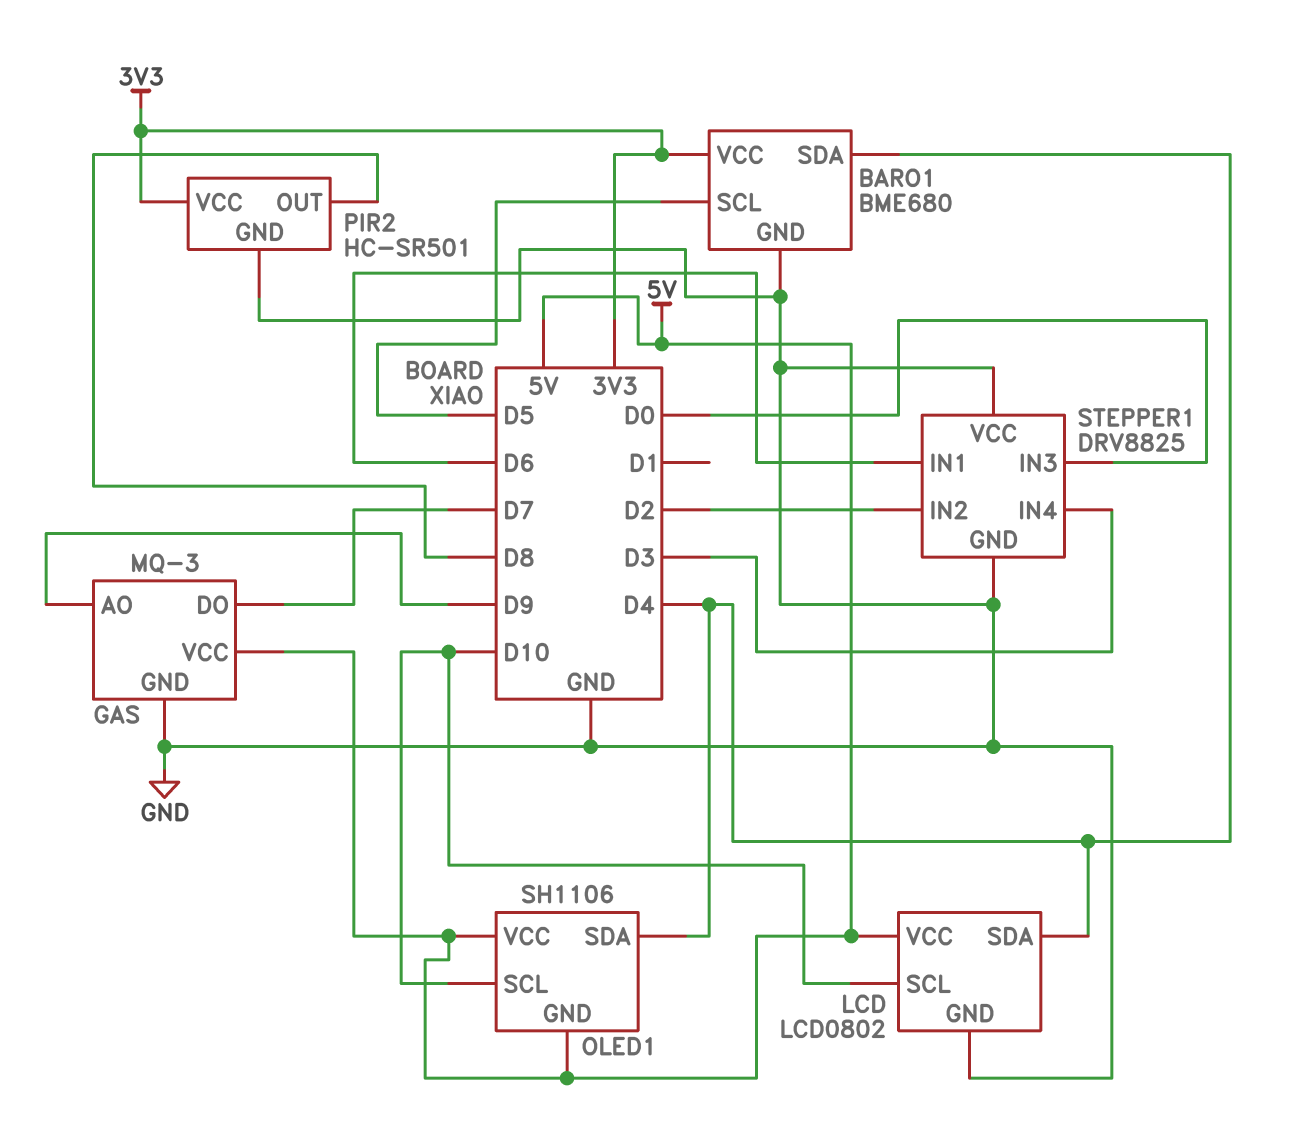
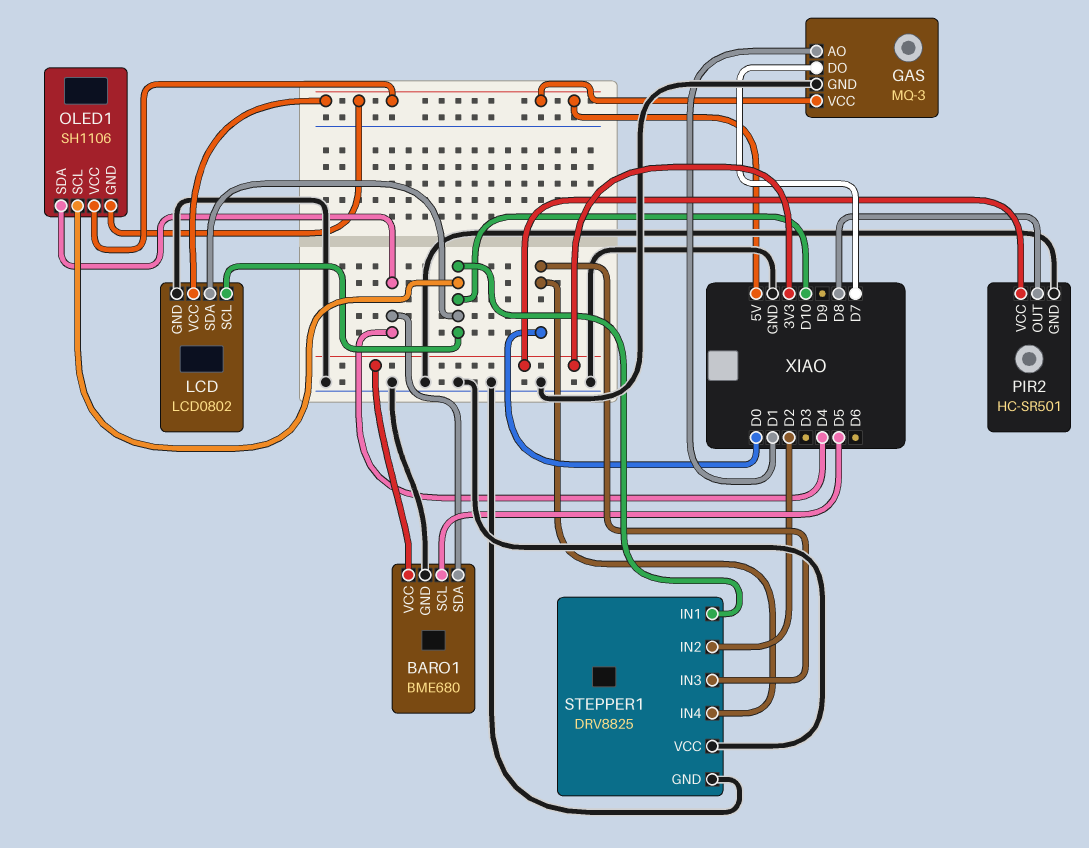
GAS pin AO: D9 -> D1
LCD pin SDA: D4 -> D10
STEPPER1 pin IN1: D6 -> D10
STEPPER1 pin IN4: D3 -> D0

